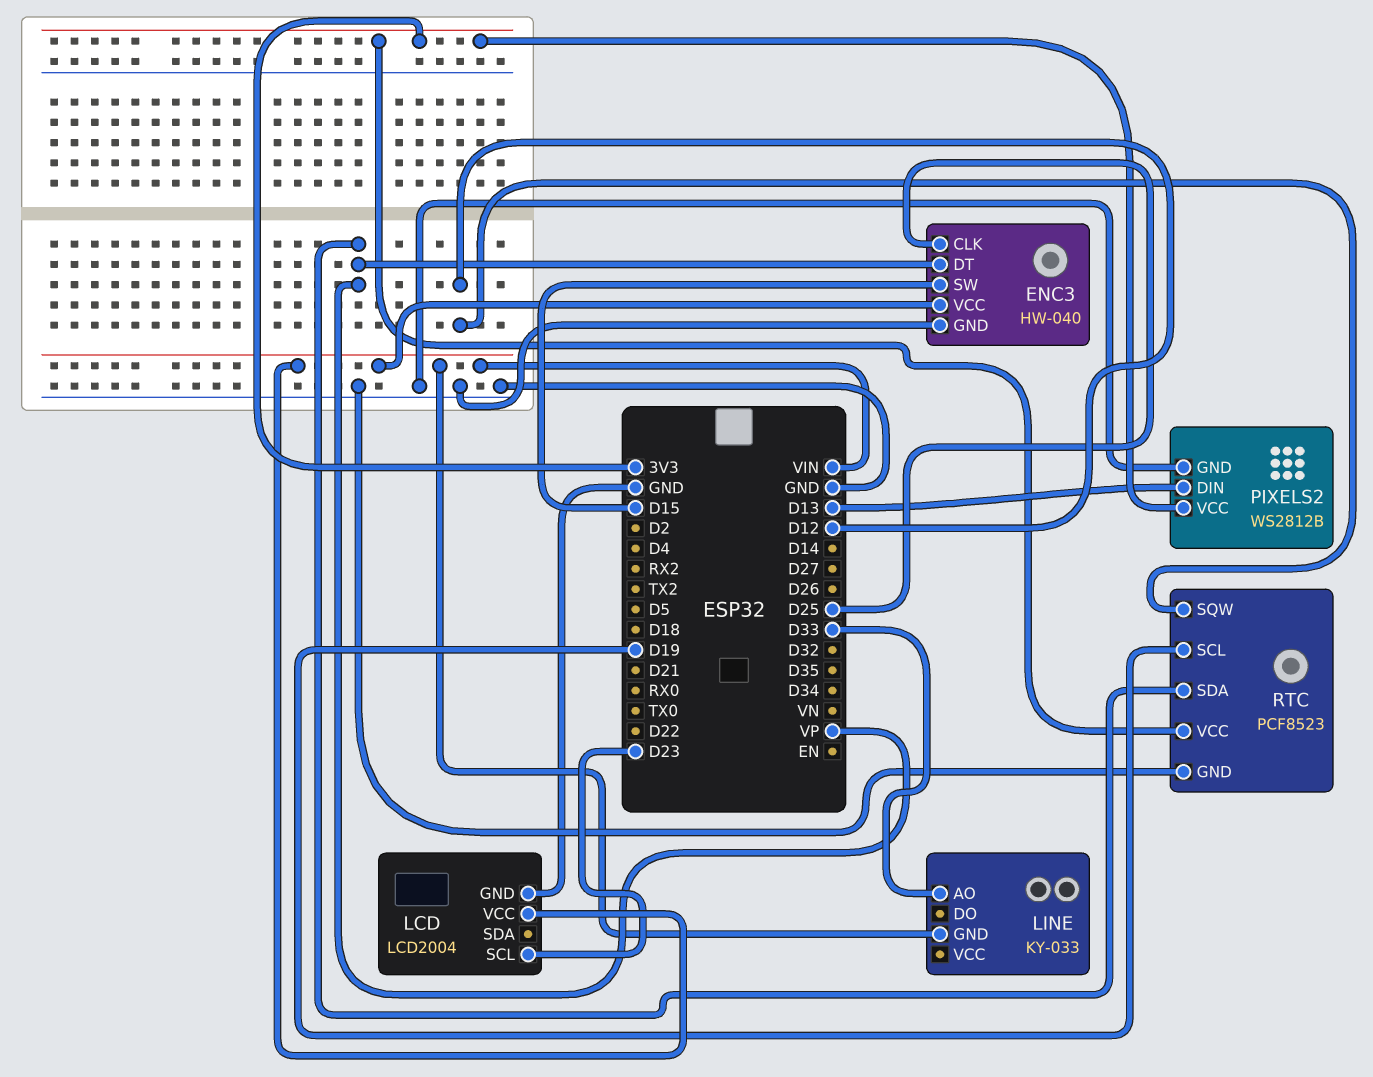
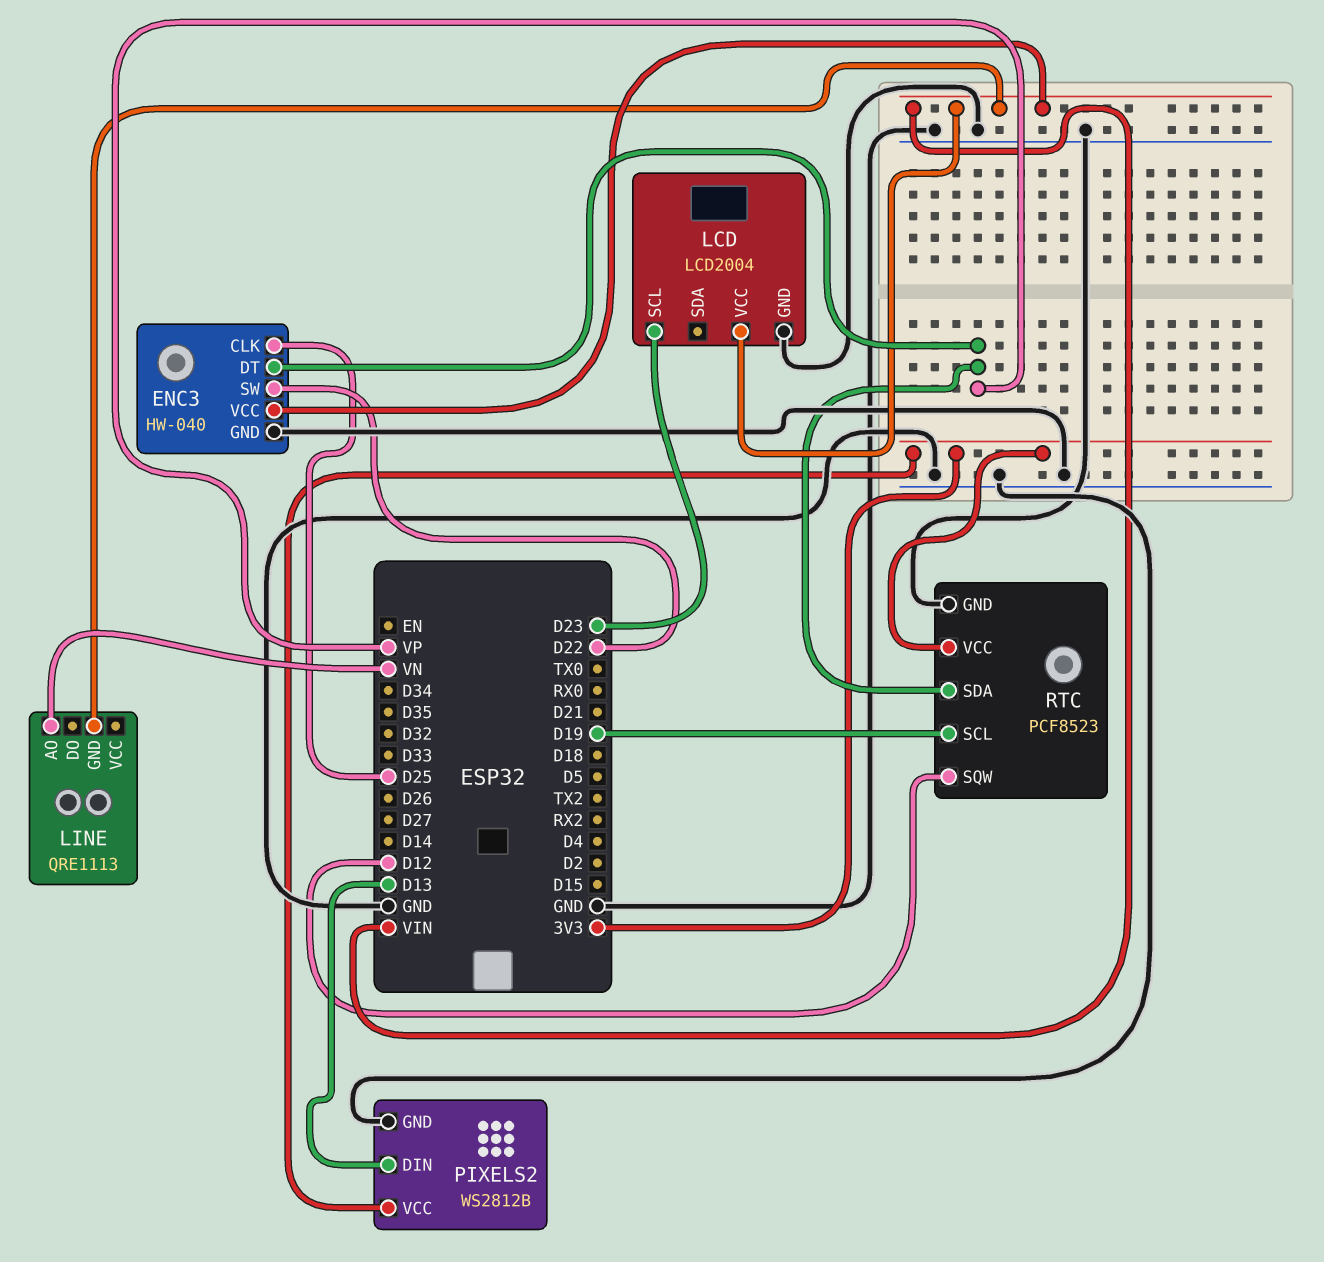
ENC3 pin SW: D15 -> D22
LINE: KY-033 -> QRE1113
LINE pin AO: D33 -> VN

